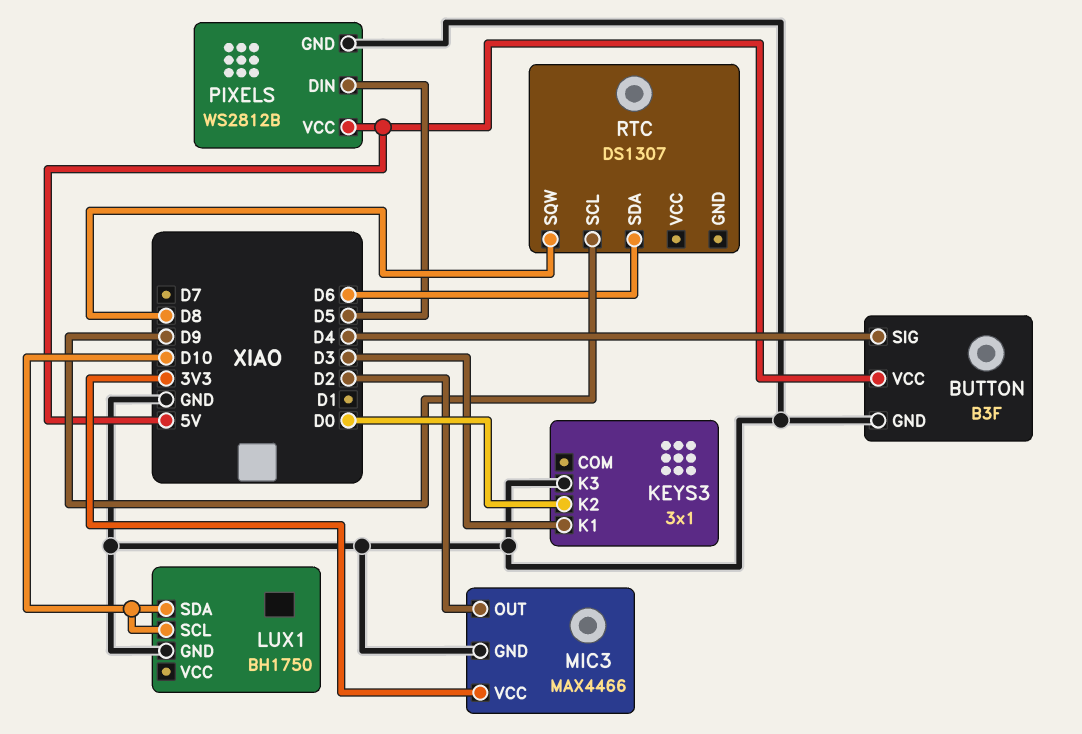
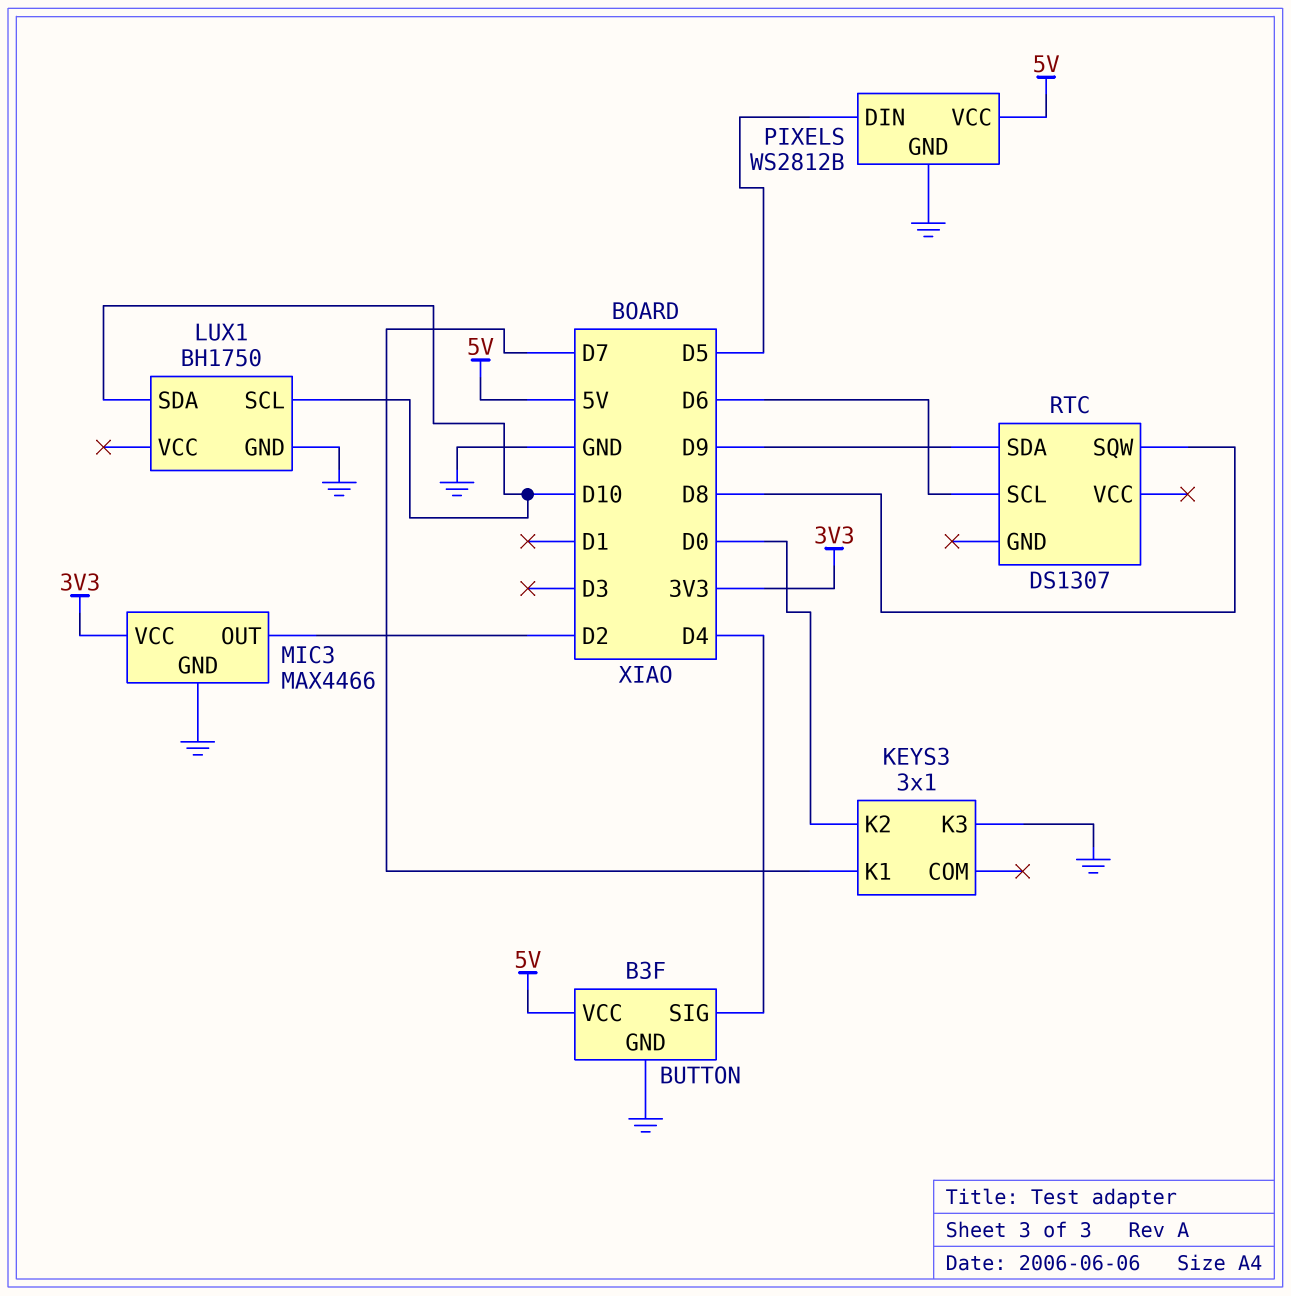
KEYS3 pin K1: D3 -> D7
RTC pin SCL: D9 -> D6
RTC pin SDA: D6 -> D9

